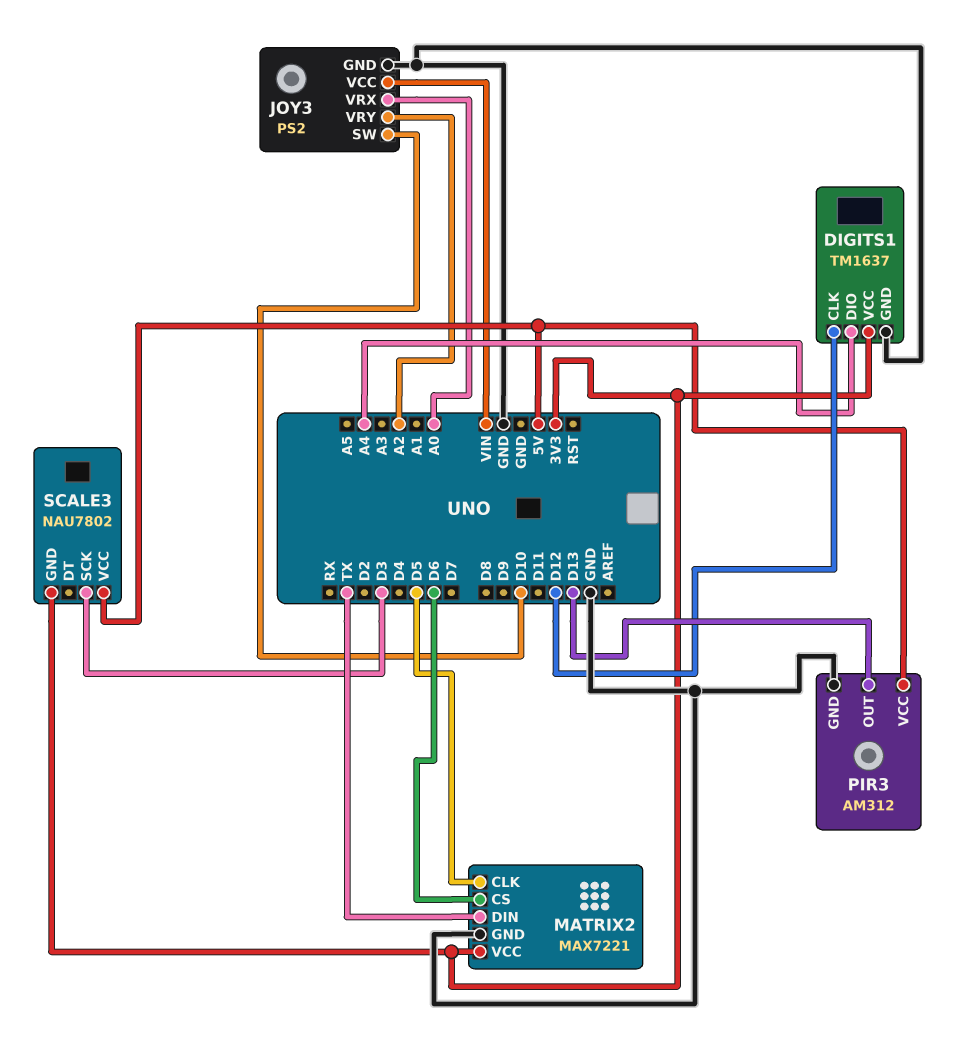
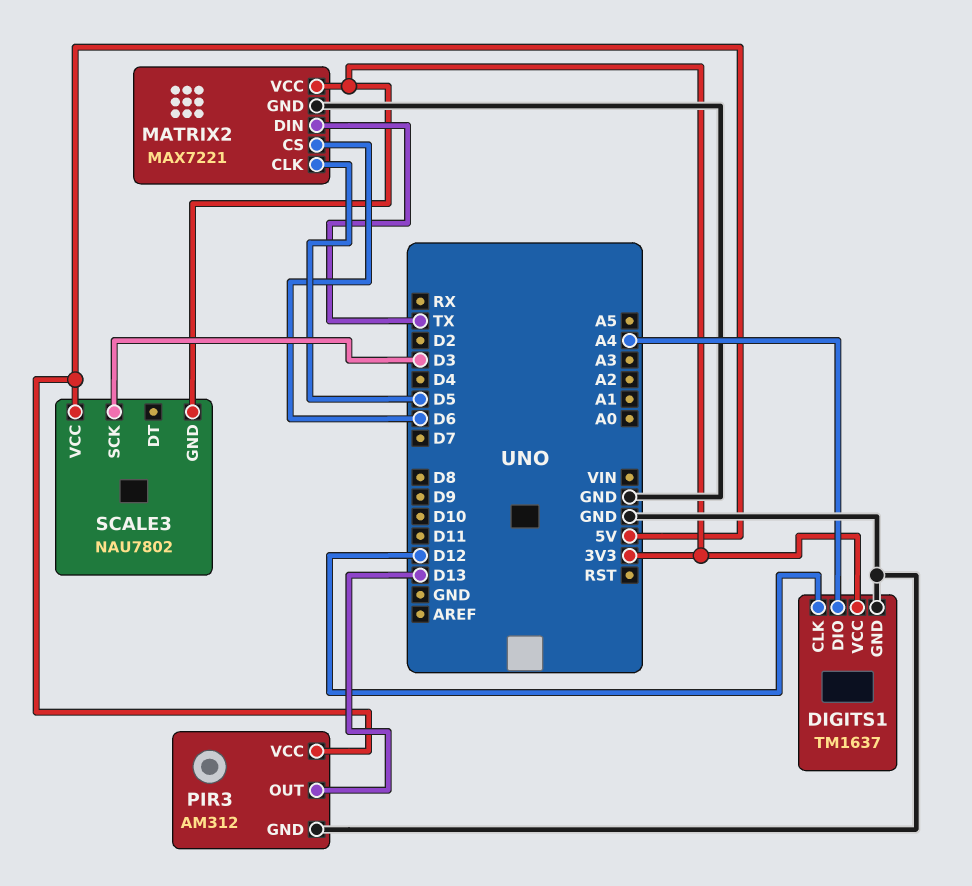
JOY3: PS2 -> none
JOY3 pin GND: GND -> none
JOY3 pin SW: D10 -> none
JOY3 pin VCC: VIN -> none
JOY3 pin VRX: A0 -> none
JOY3 pin VRY: A2 -> none

